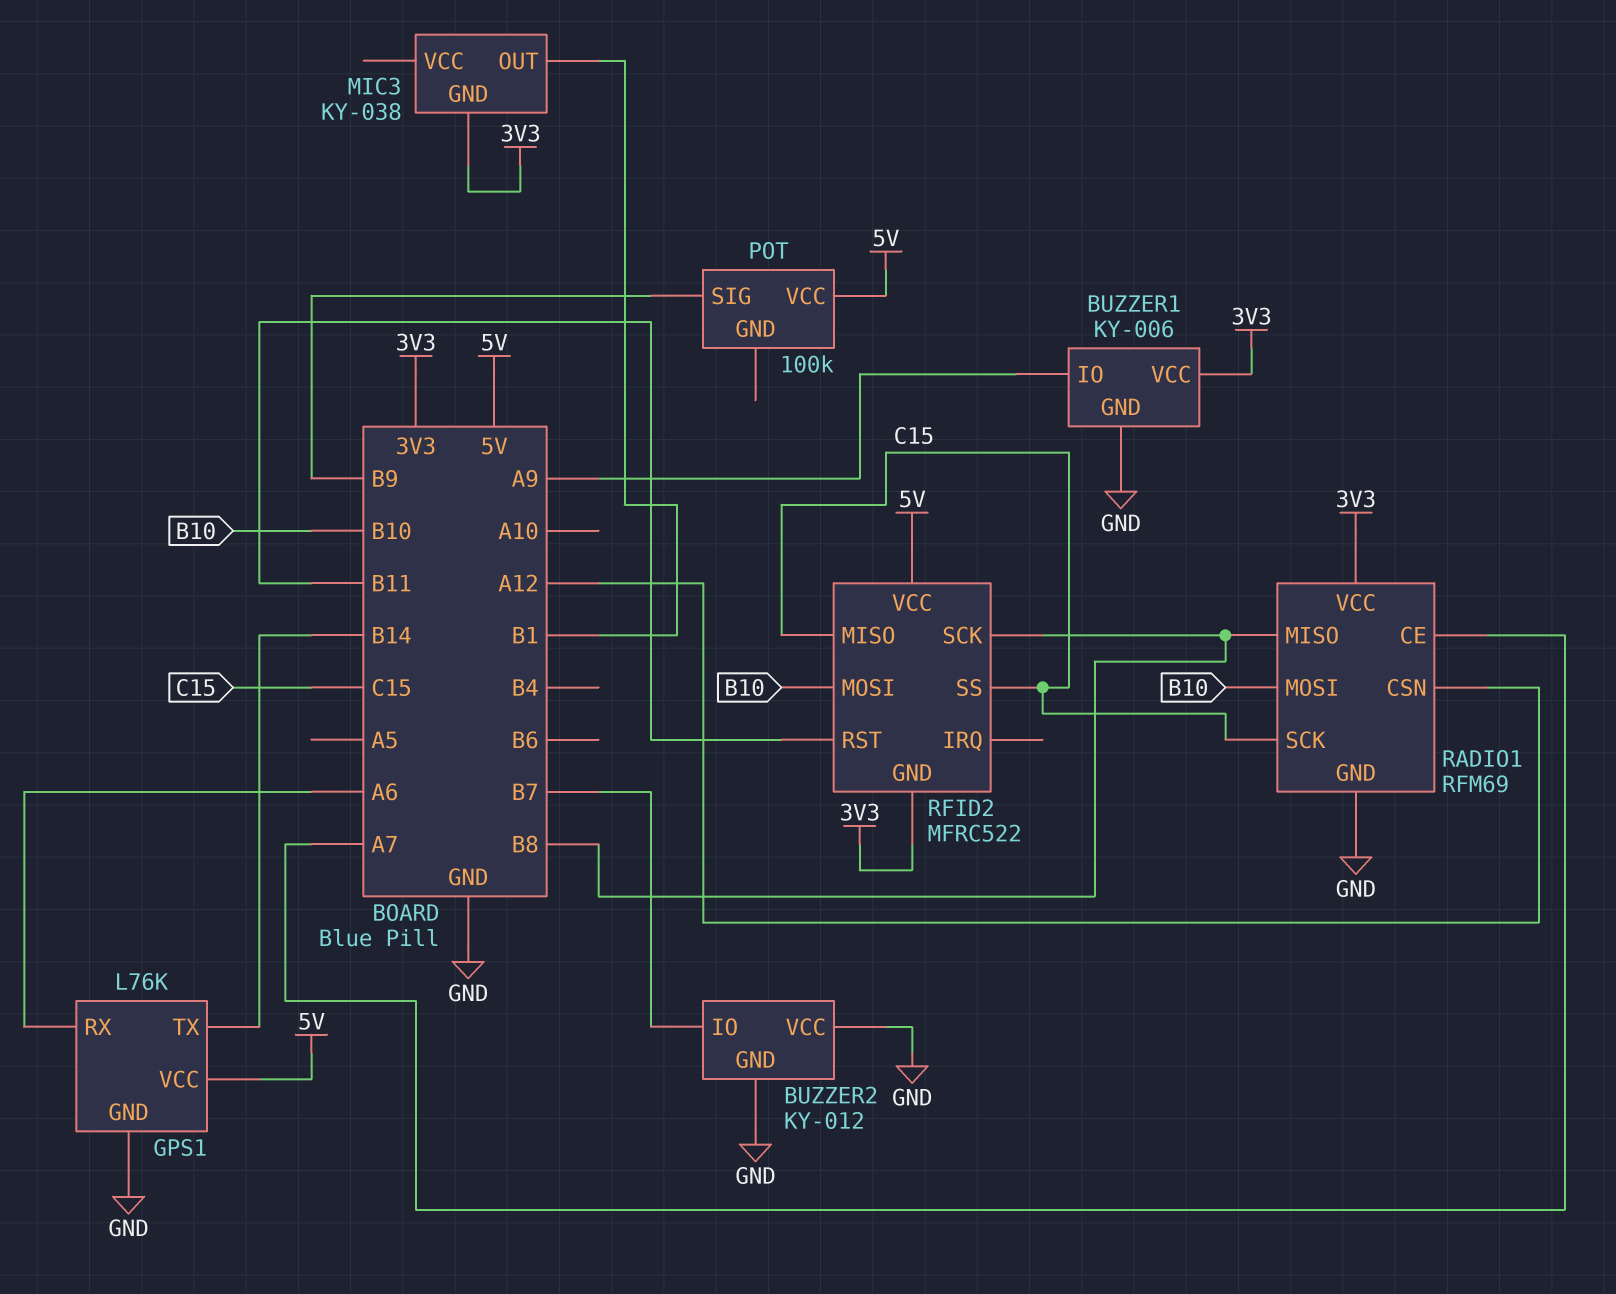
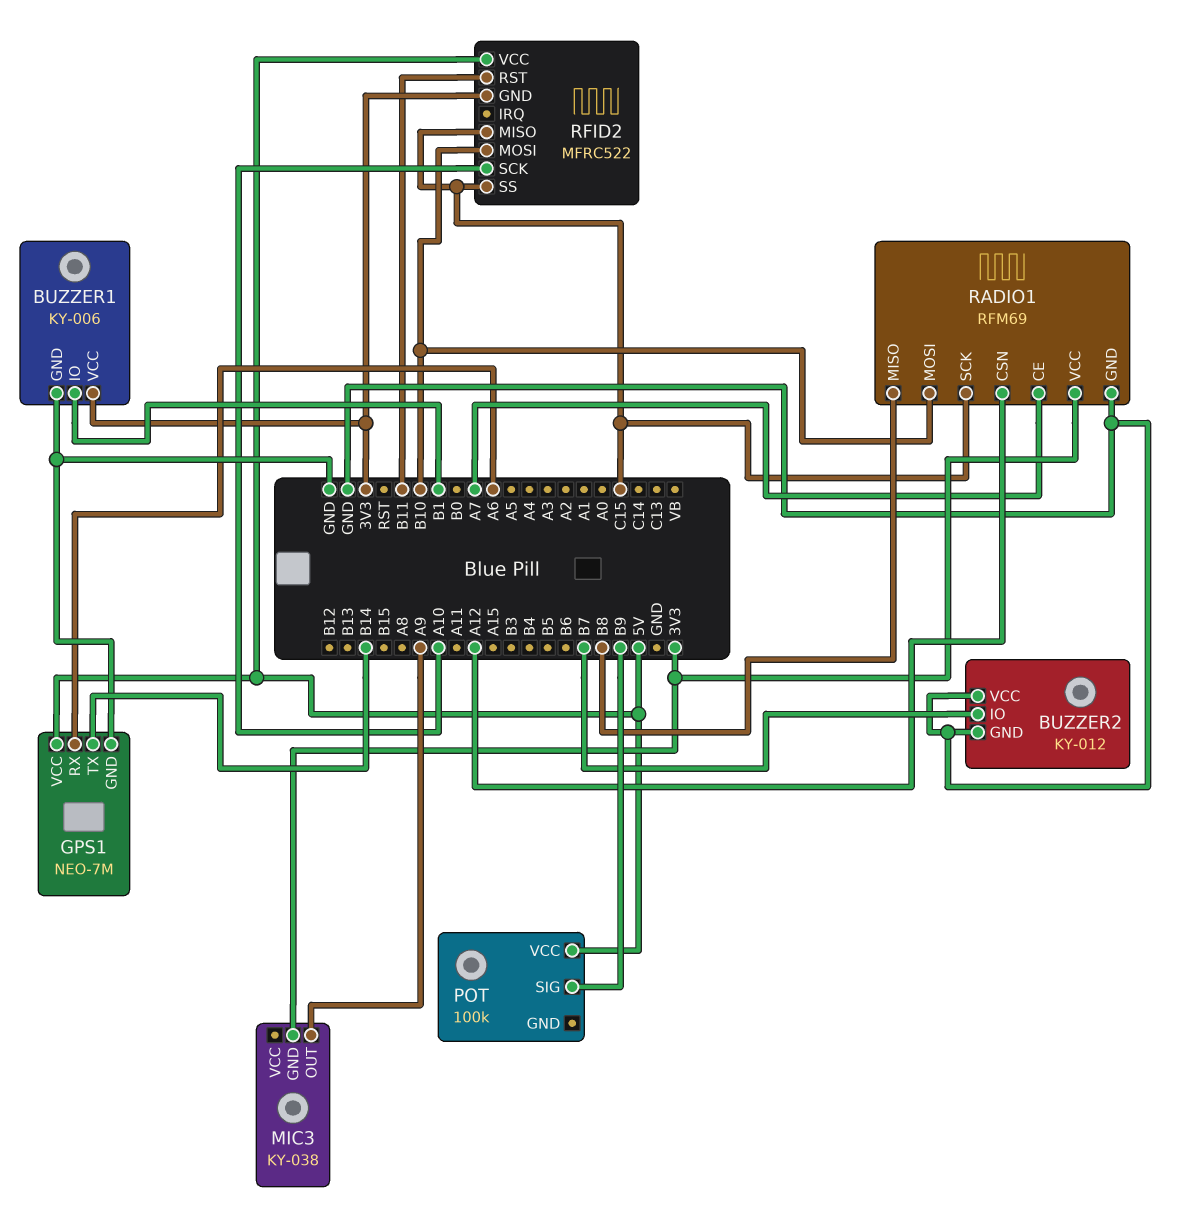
BUZZER1 pin IO: A9 -> B1
GPS1: L76K -> NEO-7M
MIC3 pin OUT: B1 -> A9
RFID2 pin SCK: B8 -> A10

